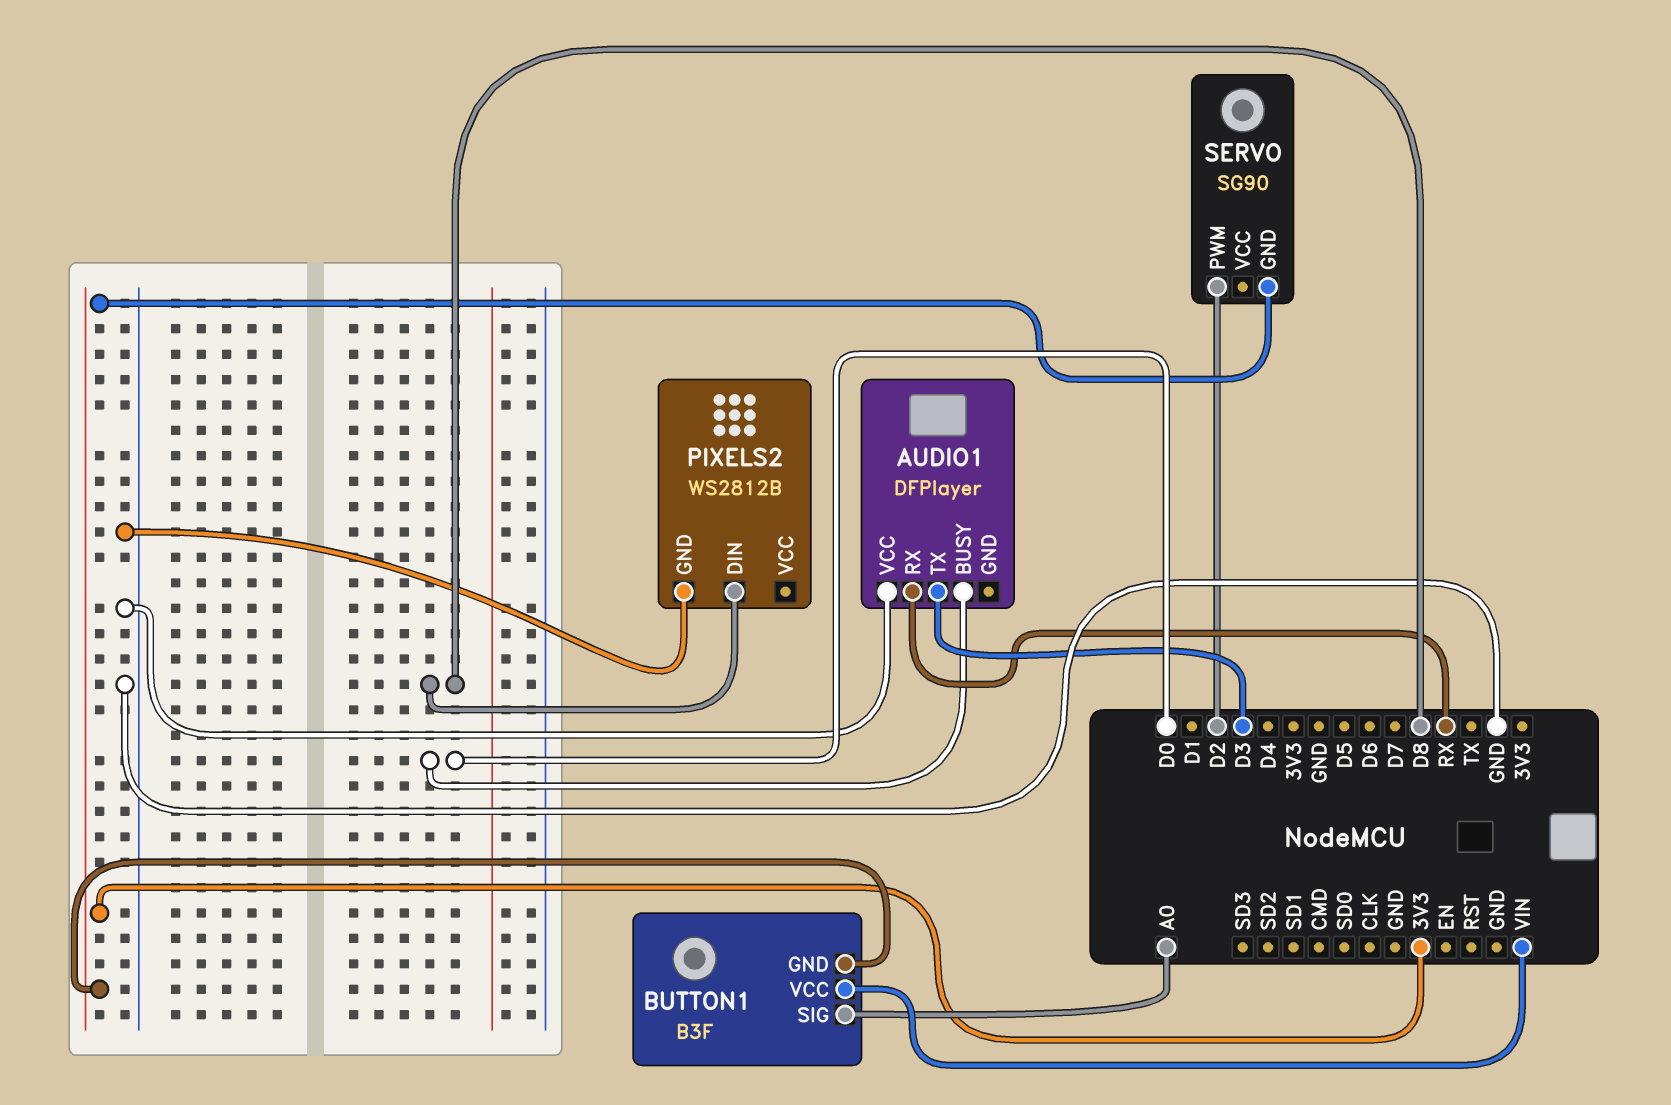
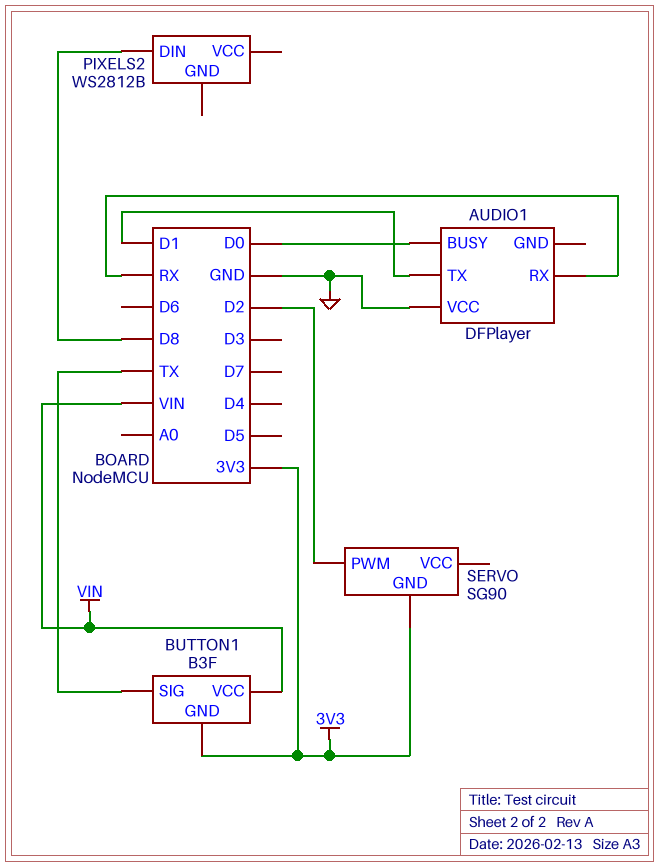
AUDIO1 pin TX: D3 -> D1
BUTTON1 pin SIG: A0 -> TX
PIXELS2 pin GND: GND -> none

